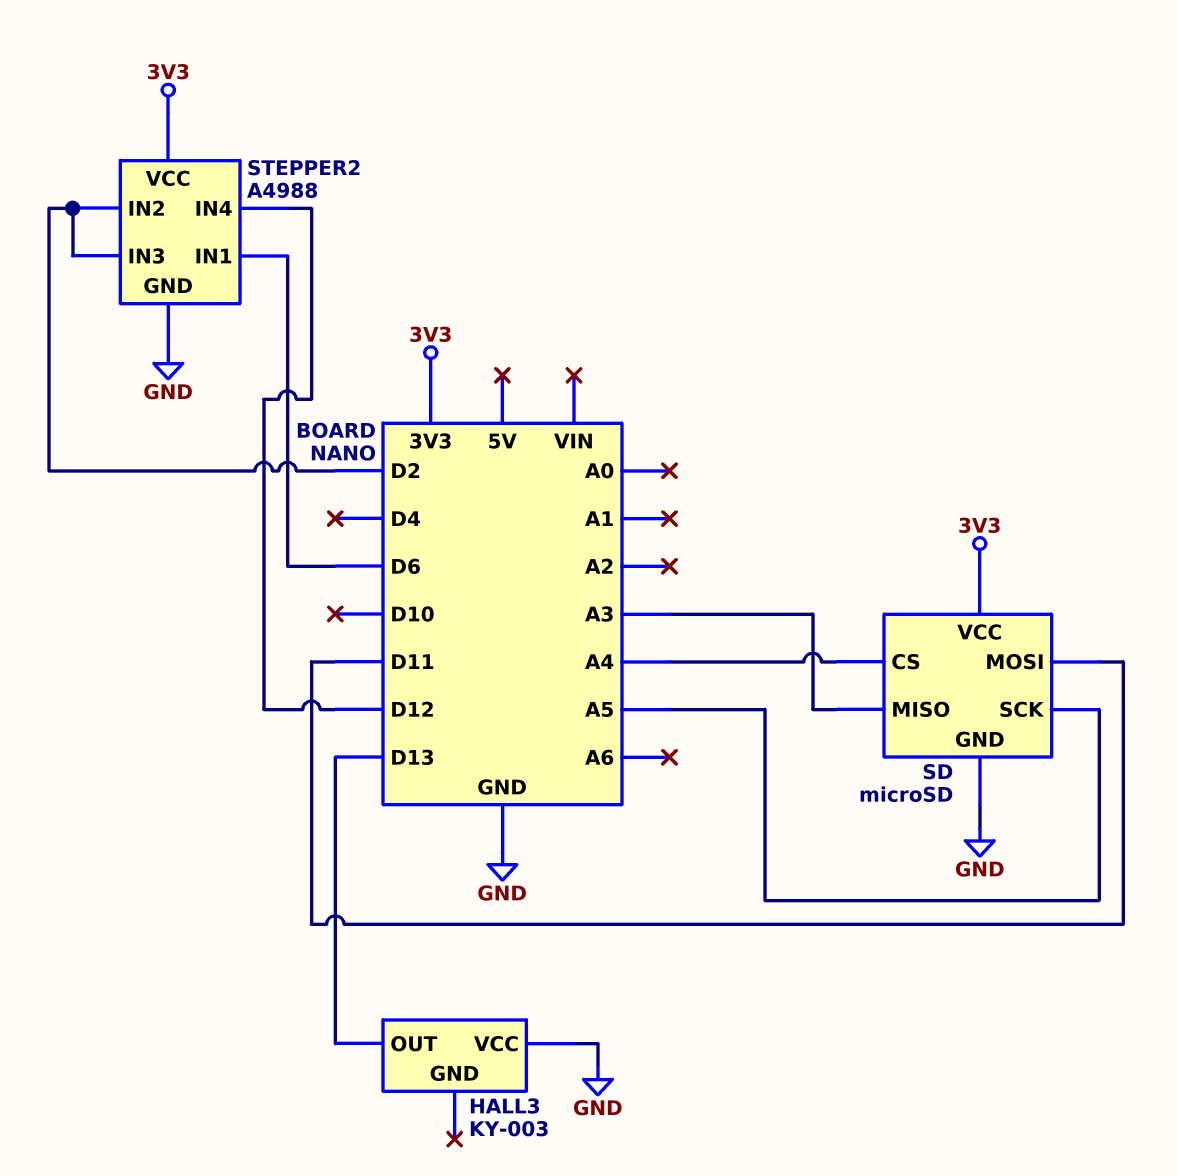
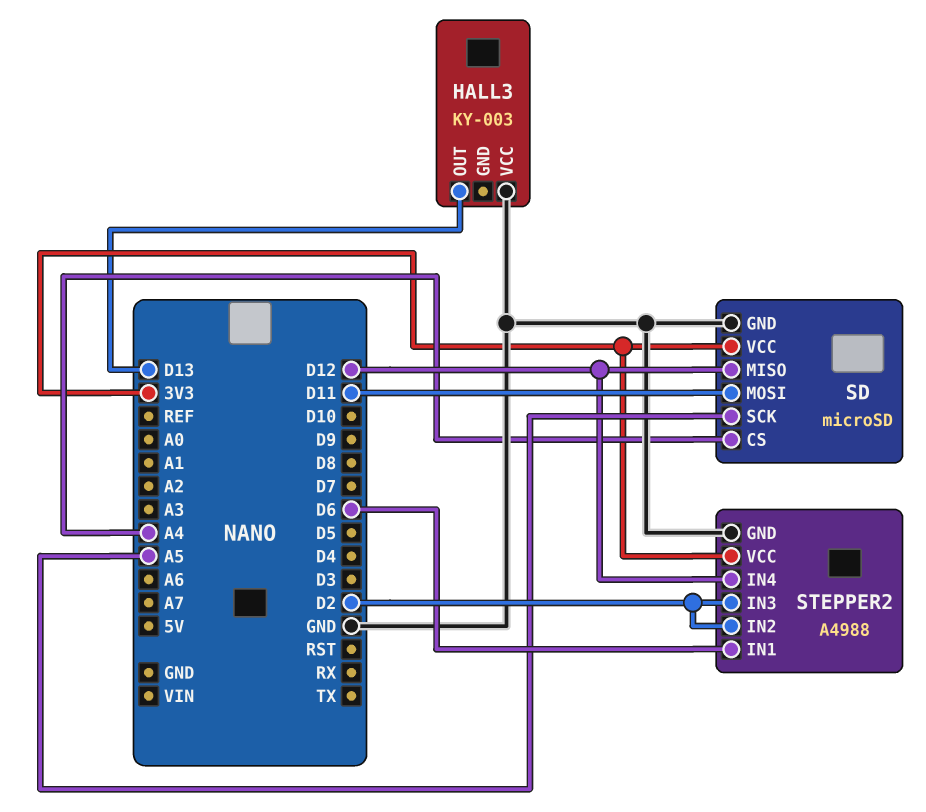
SD pin MISO: A3 -> D12

